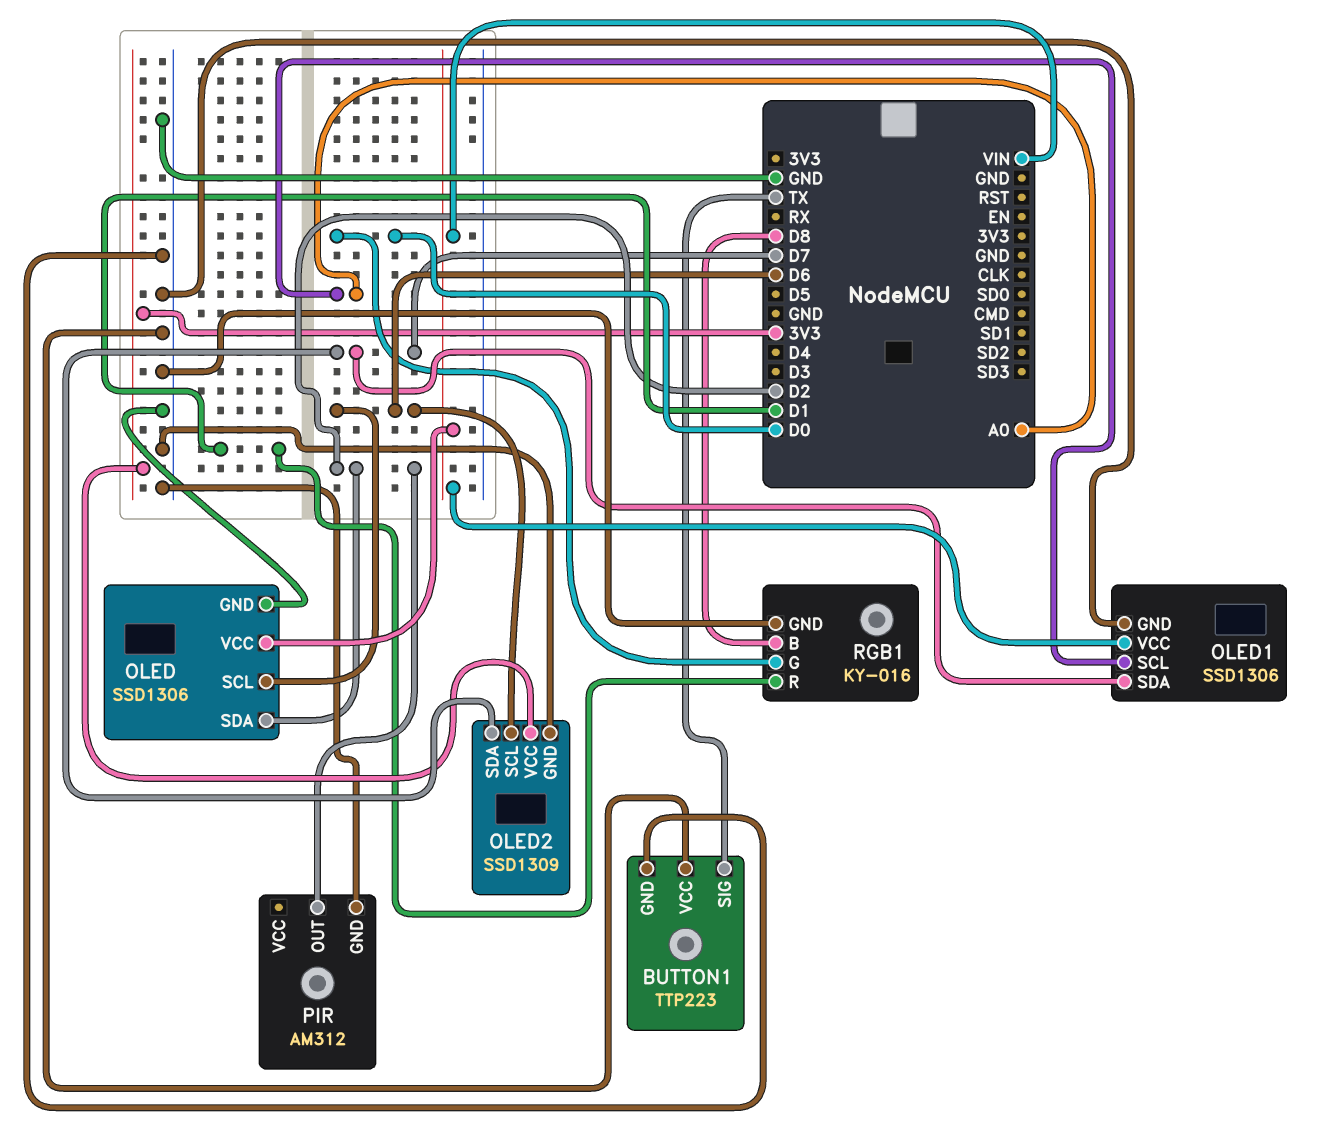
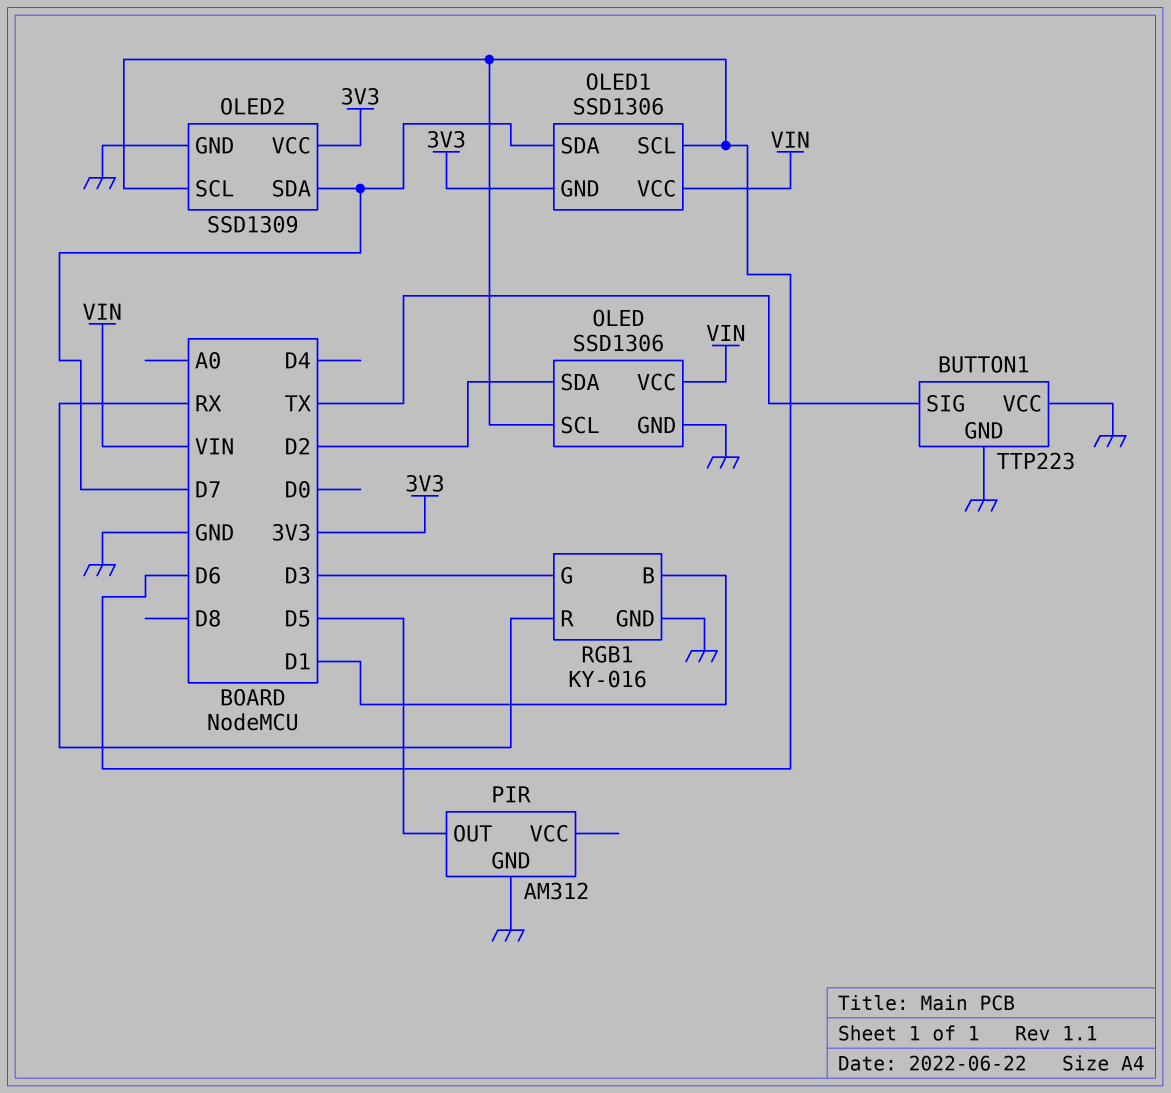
OLED1 pin GND: GND -> 3V3
OLED1 pin SCL: A0 -> D6
PIR pin OUT: D2 -> D5
RGB1 pin B: D8 -> D1
RGB1 pin G: D0 -> D3
RGB1 pin R: D1 -> RX

